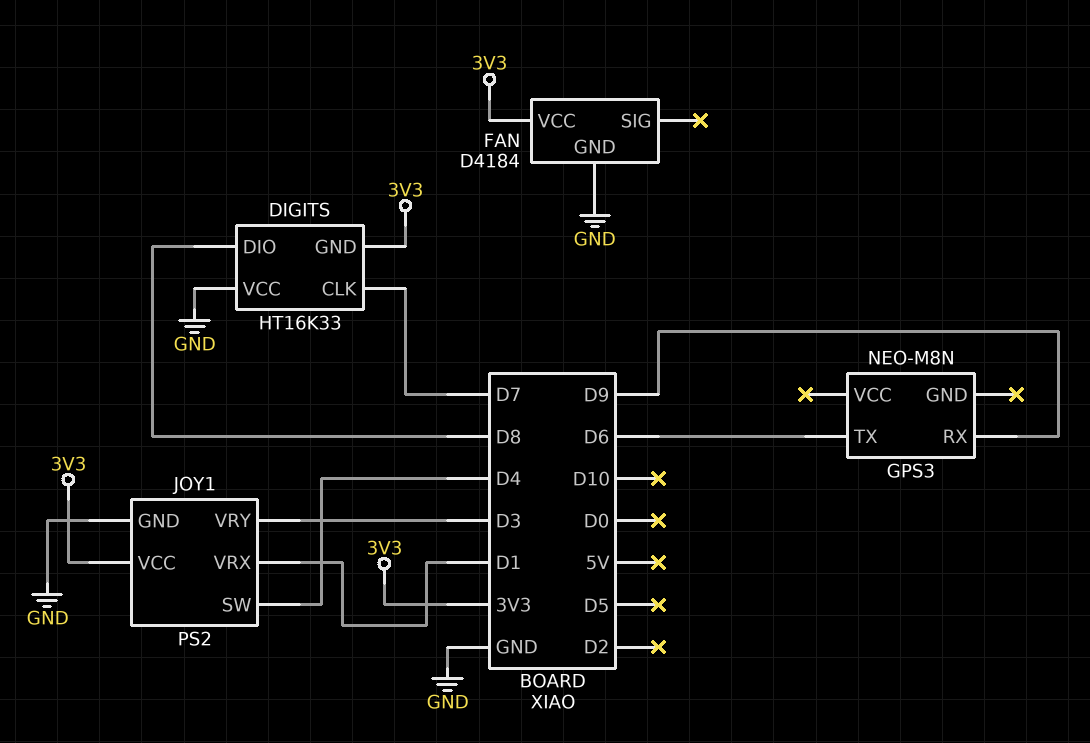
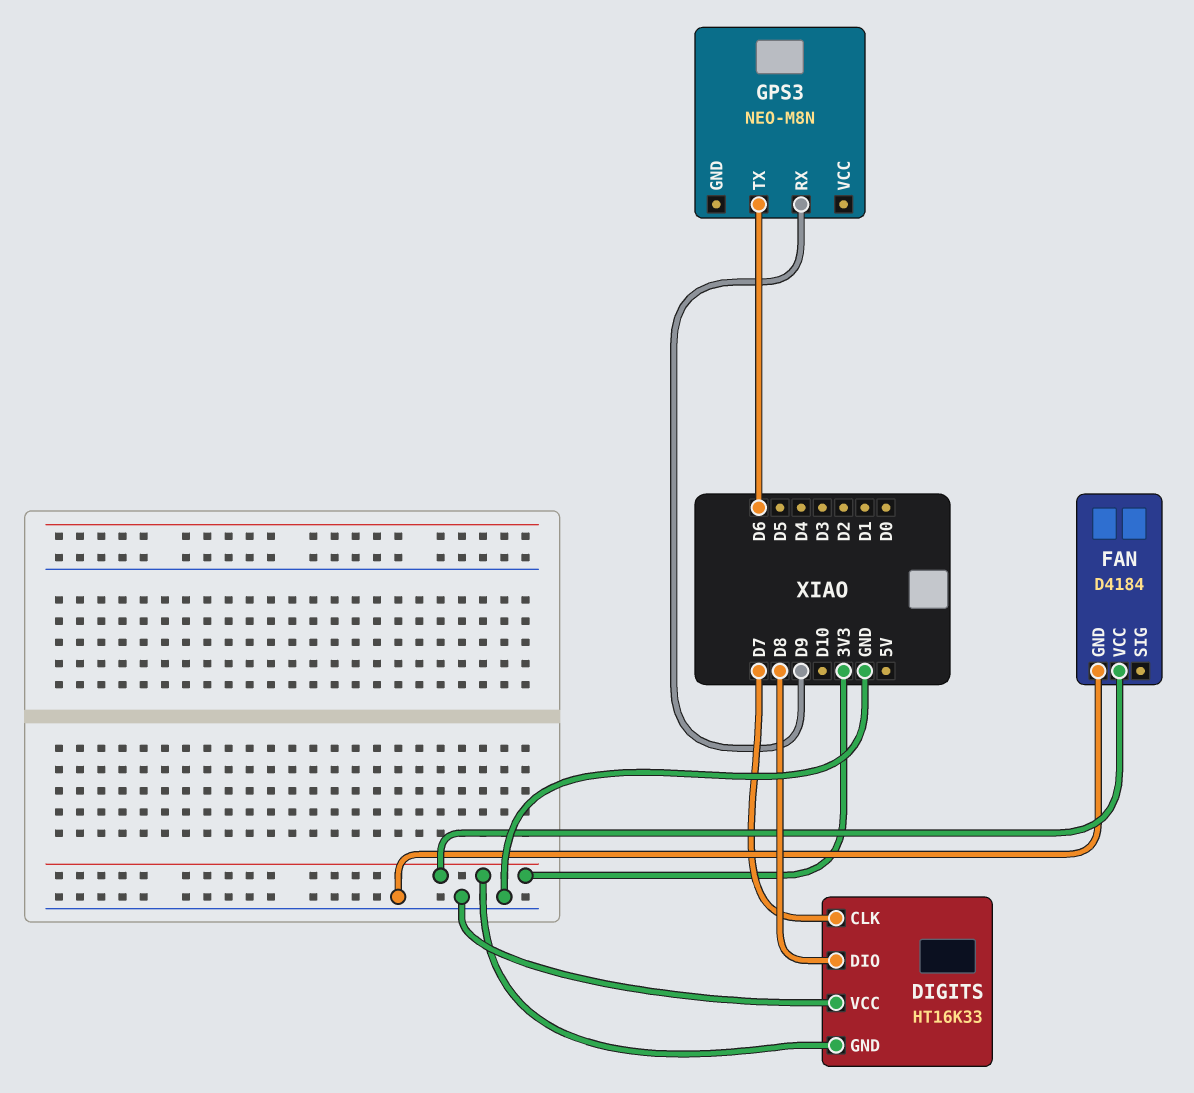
JOY1: PS2 -> none
JOY1 pin GND: GND -> none
JOY1 pin SW: D4 -> none
JOY1 pin VCC: 3V3 -> none
JOY1 pin VRX: D1 -> none
JOY1 pin VRY: D3 -> none

